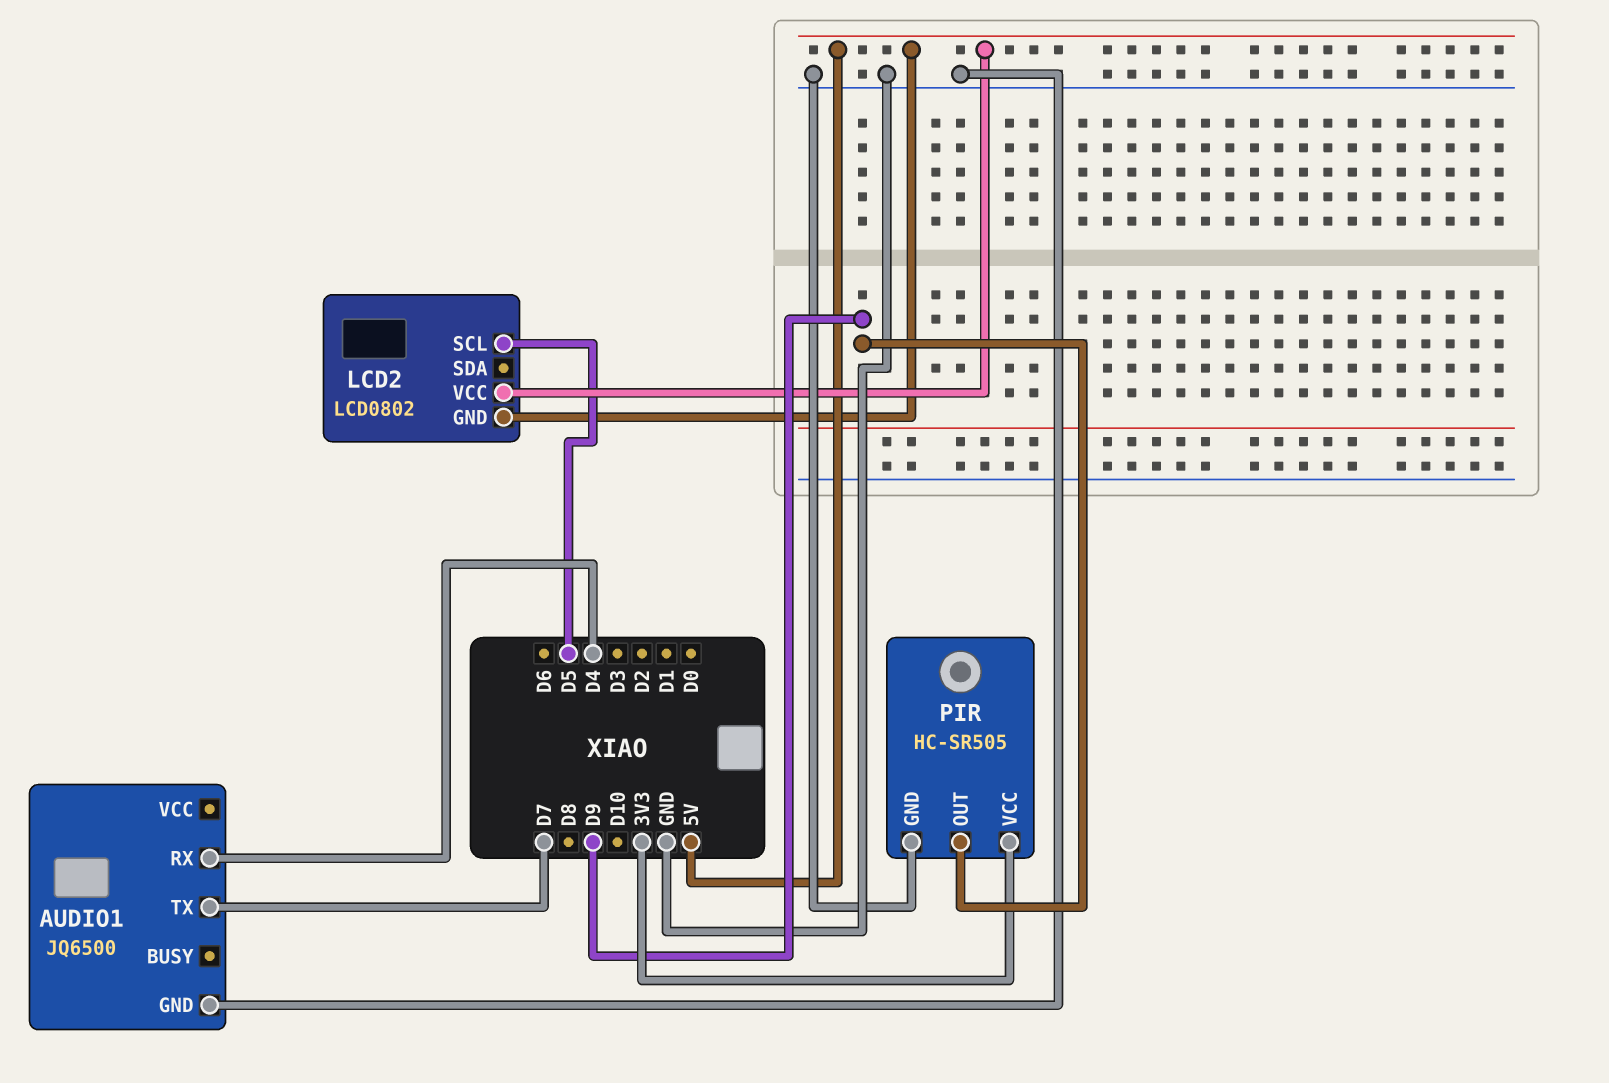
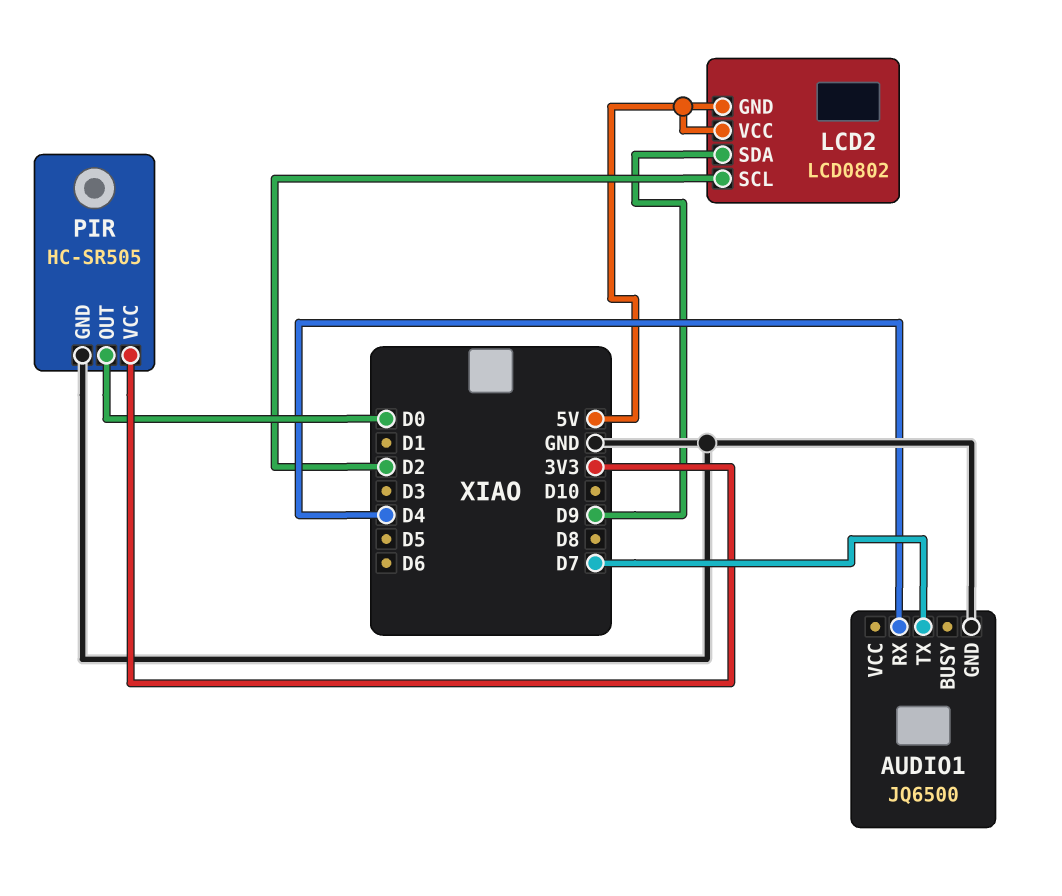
LCD2 pin SCL: D5 -> D2
LCD2 pin SDA: none -> D9
PIR pin OUT: D9 -> D0

